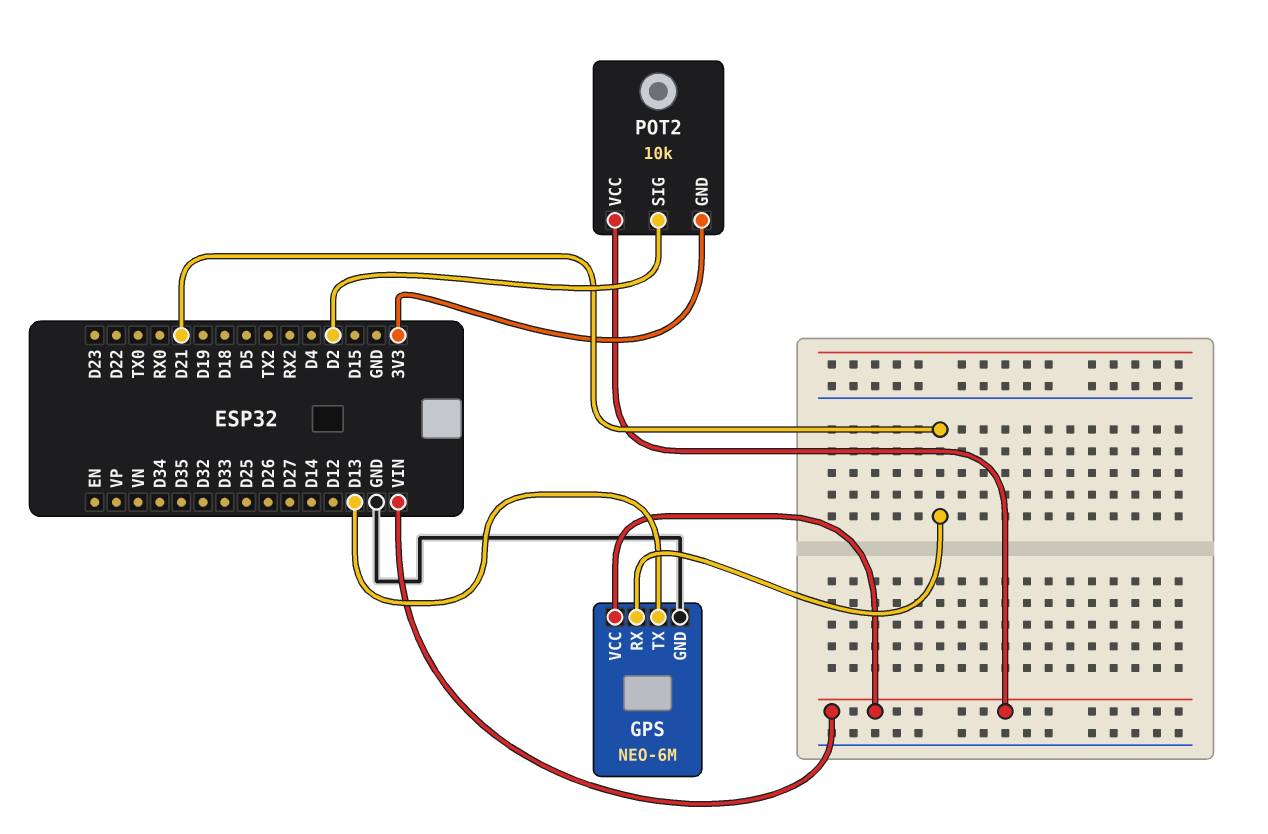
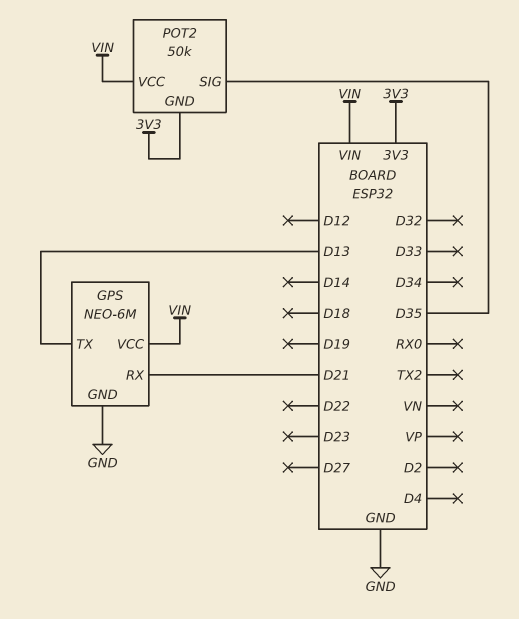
POT2: 10k -> 50k
POT2 pin SIG: D2 -> D35

